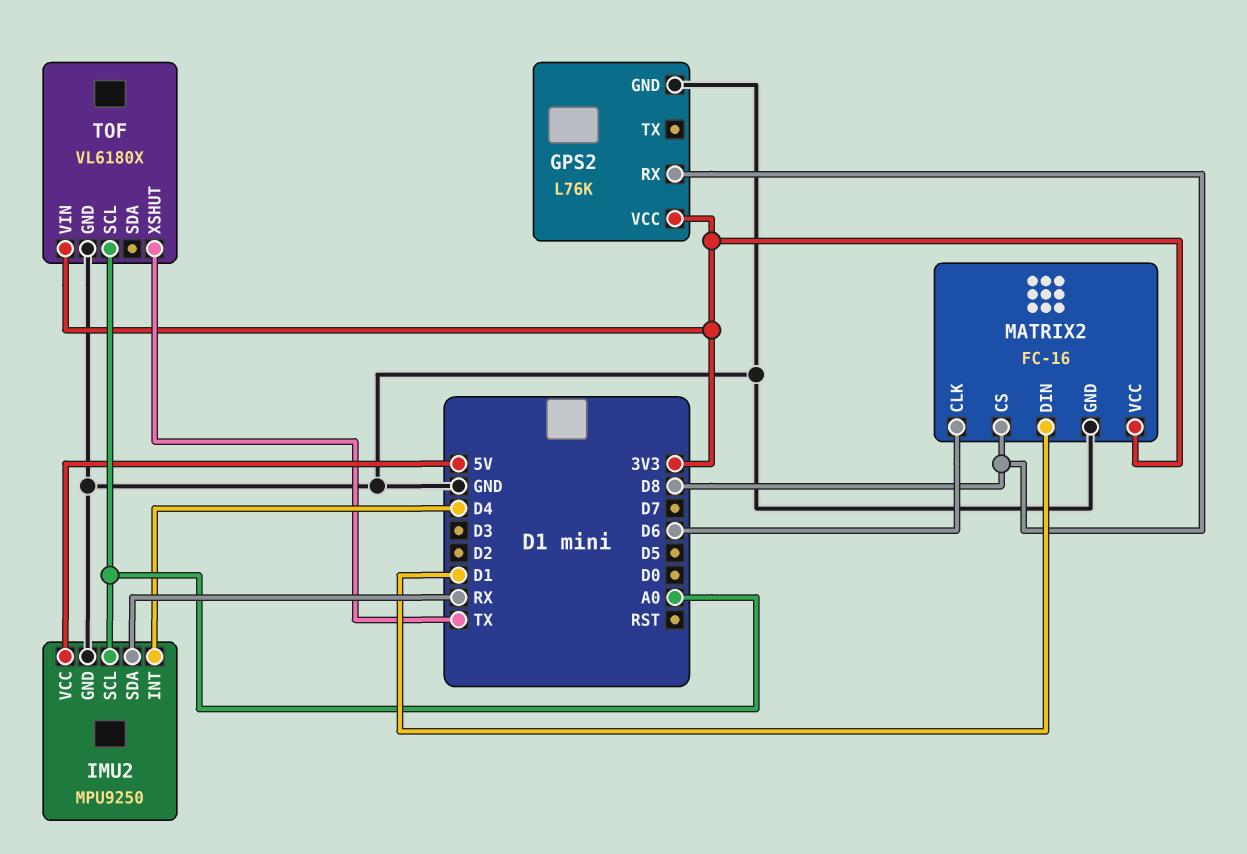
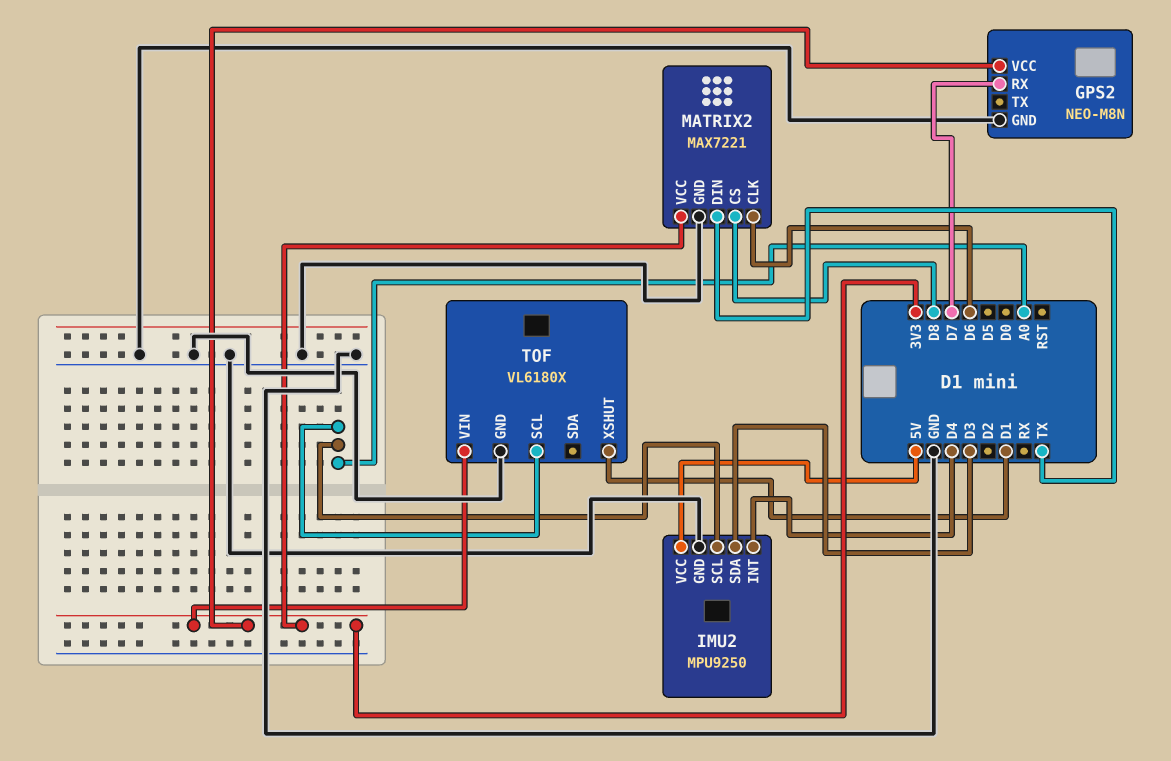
GPS2: L76K -> NEO-M8N
GPS2 pin RX: D8 -> D7
IMU2 pin SDA: RX -> D3
MATRIX2: FC-16 -> MAX7221
MATRIX2 pin DIN: D1 -> TX
TOF pin XSHUT: TX -> D1

